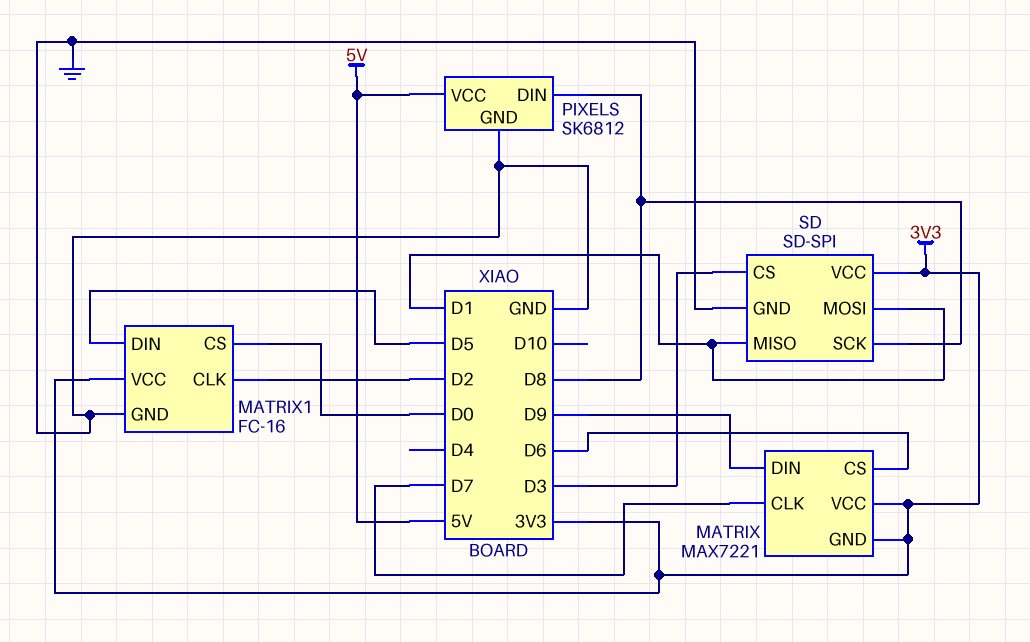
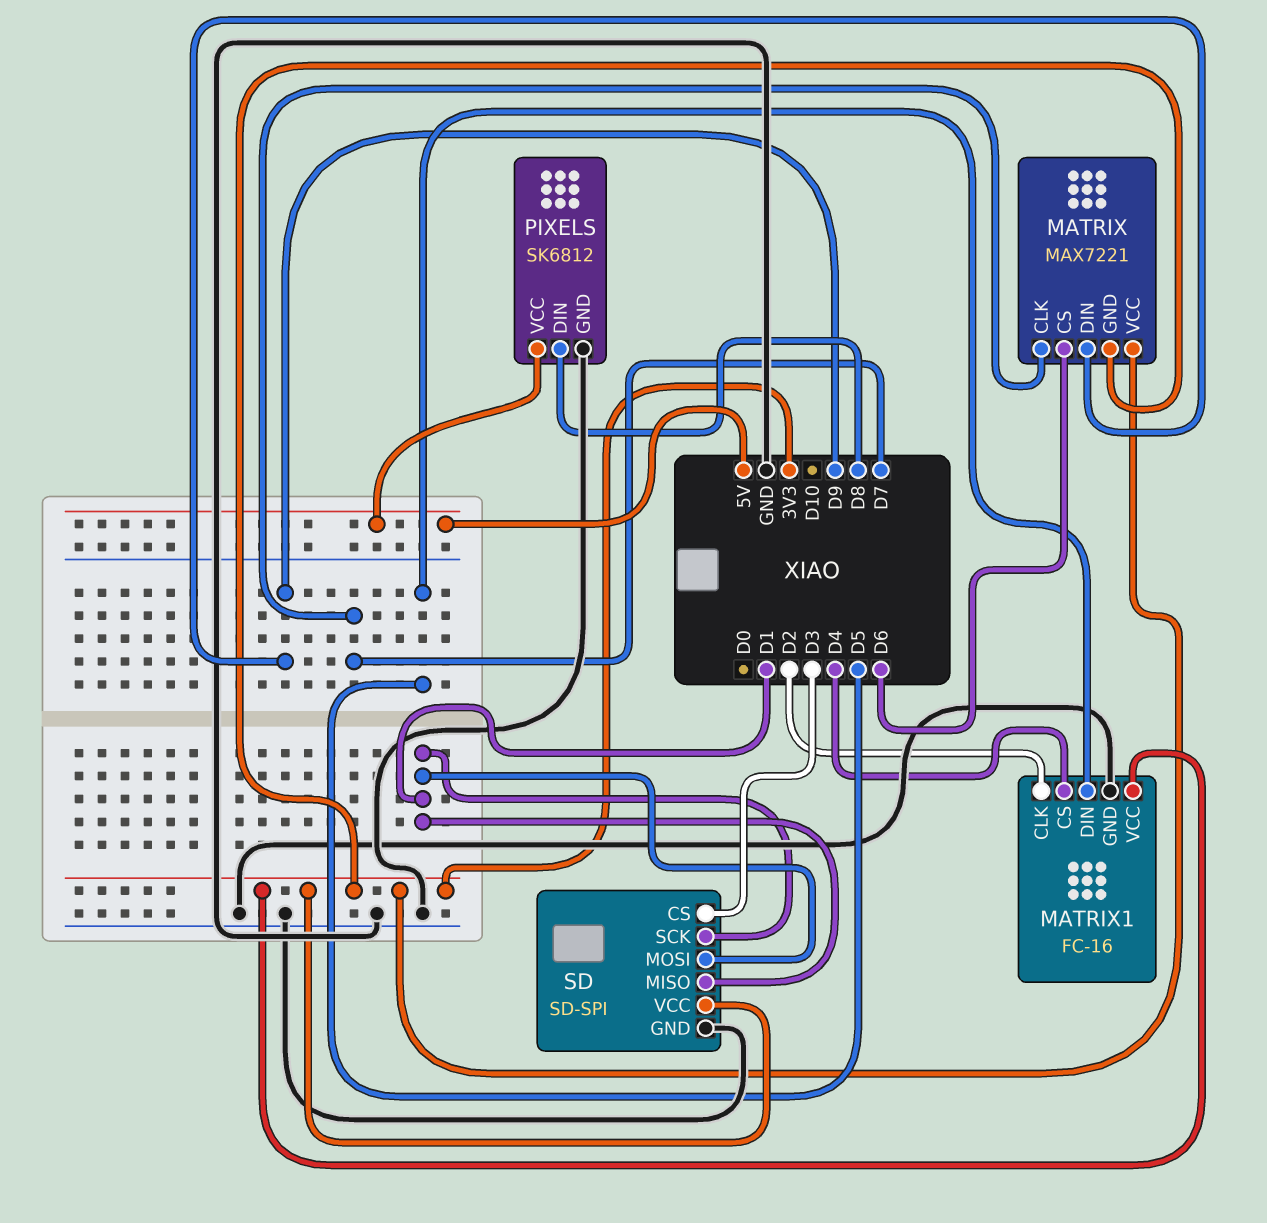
MATRIX1 pin CS: D0 -> D4
SD pin SCK: D8 -> D1

